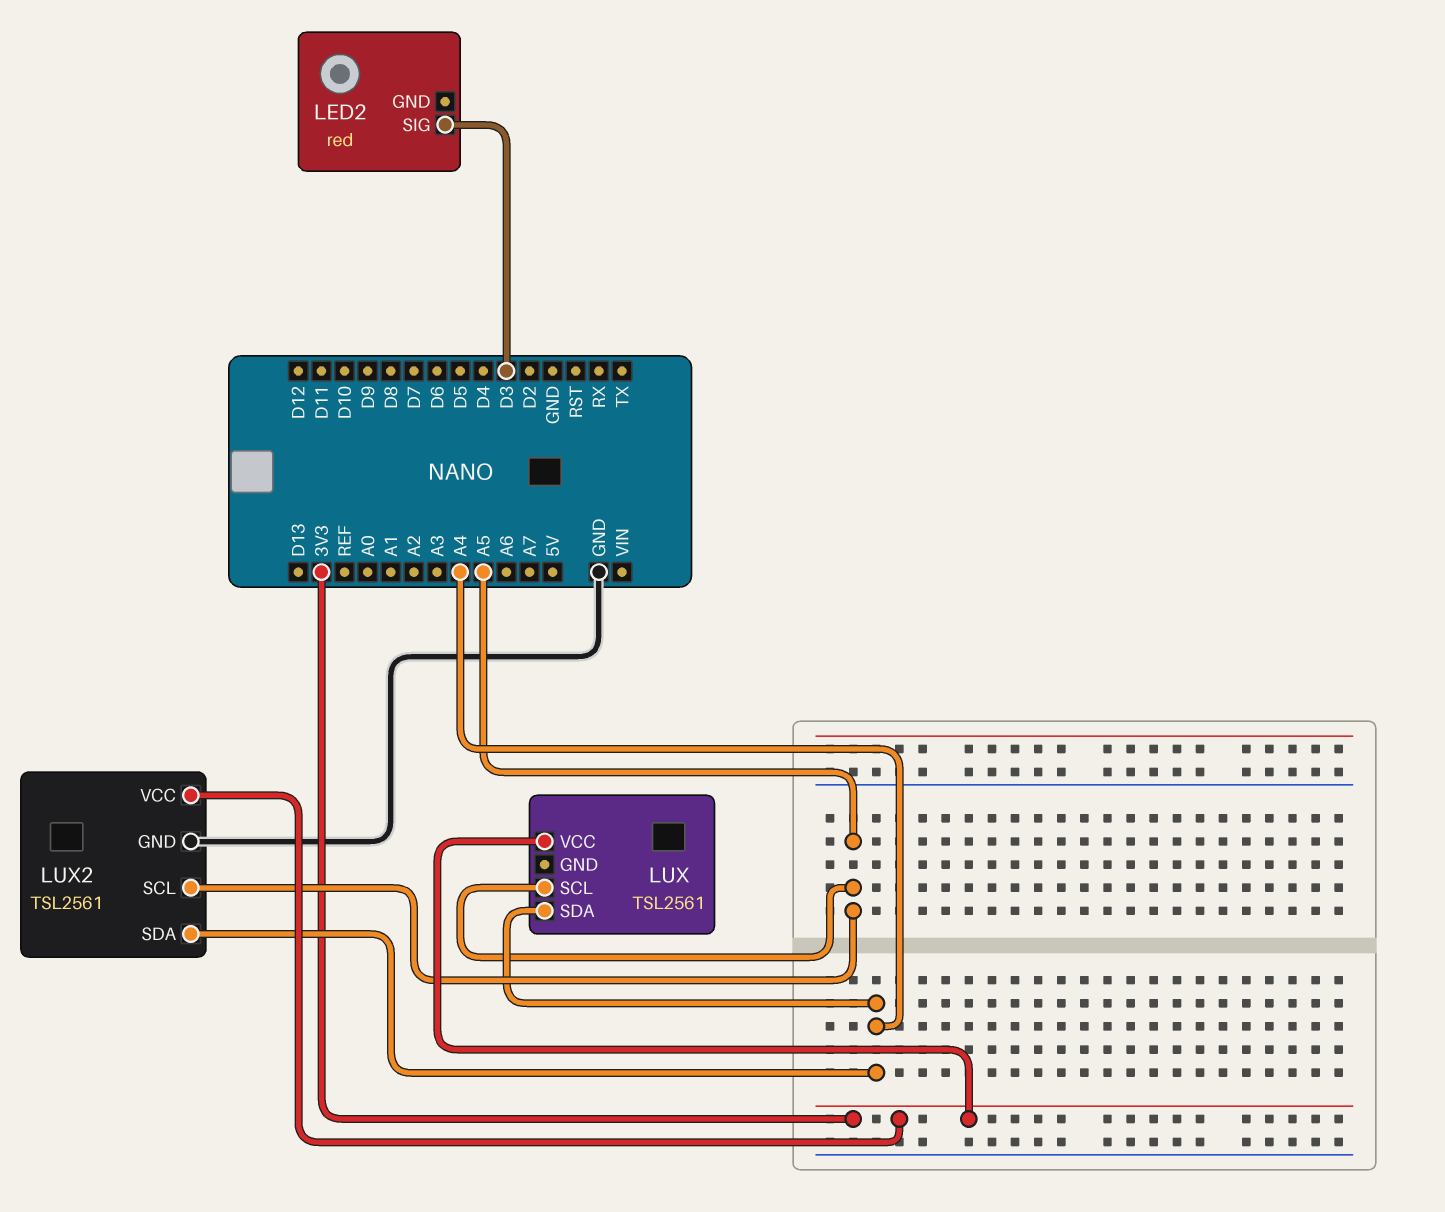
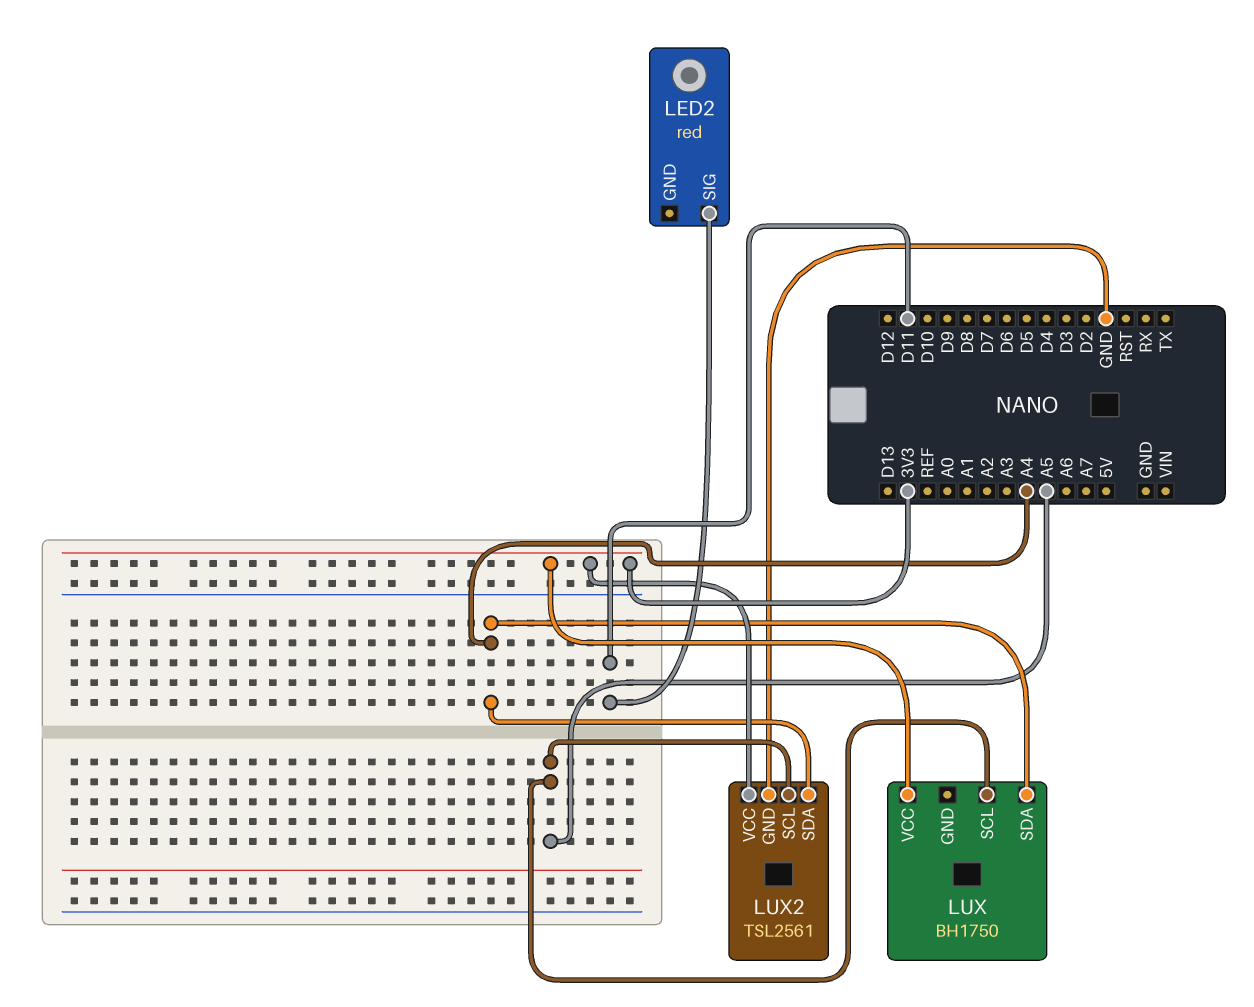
LED2 pin SIG: D3 -> D11
LUX: TSL2561 -> BH1750

